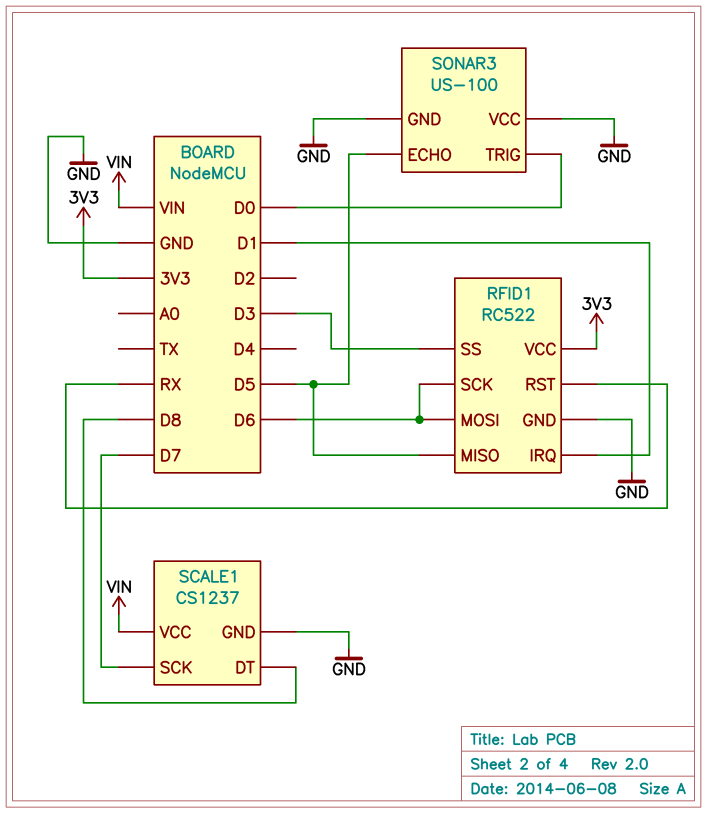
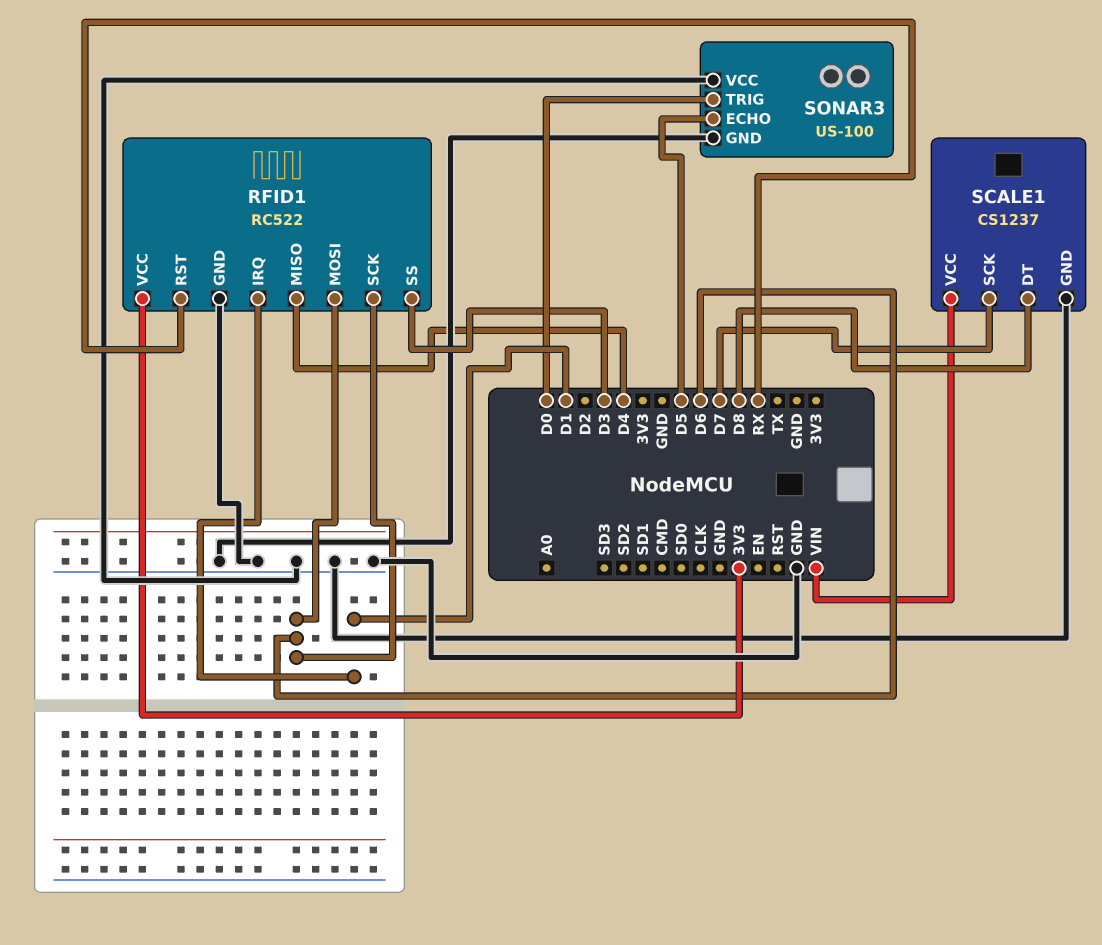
RFID1 pin MISO: D5 -> D4

